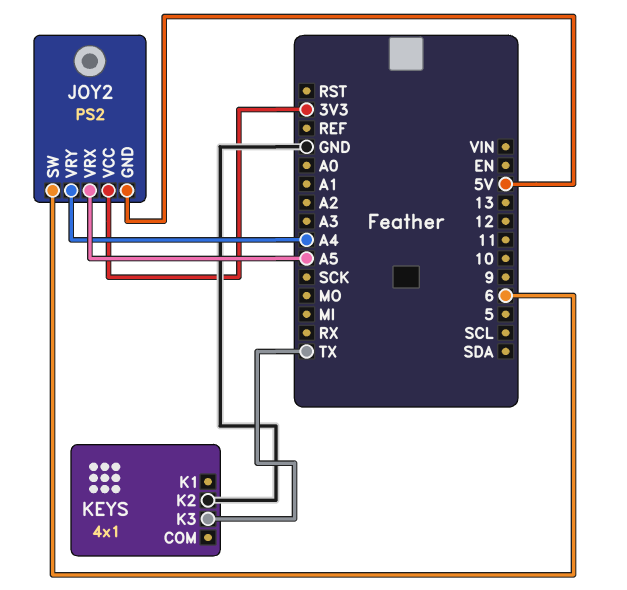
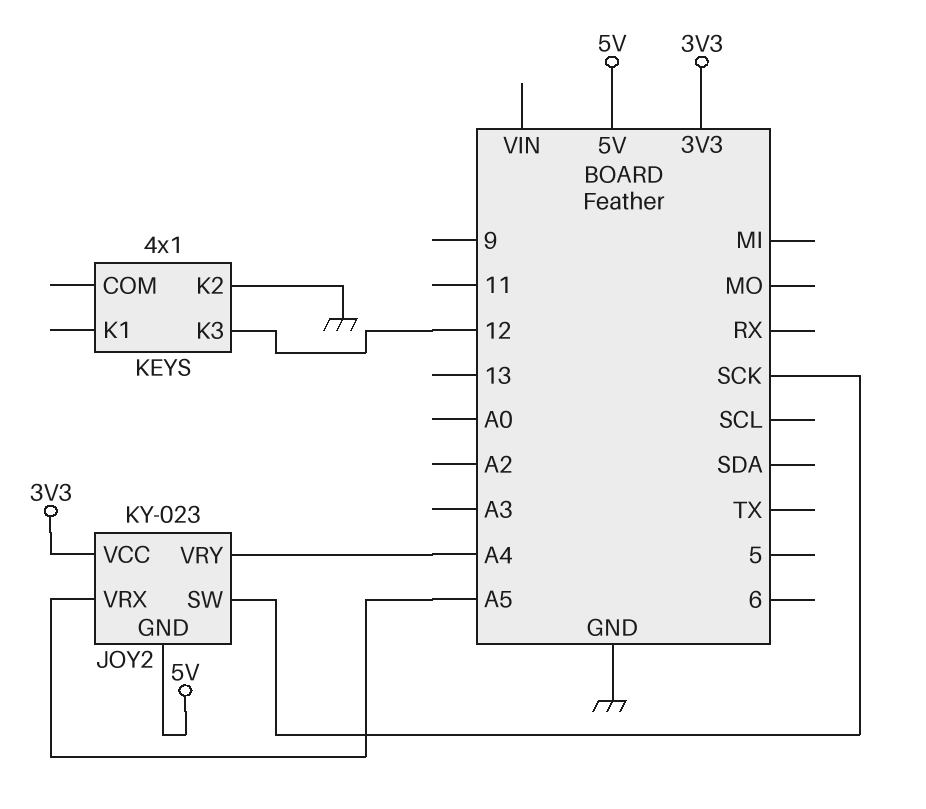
JOY2: PS2 -> KY-023
JOY2 pin SW: 6 -> SCK
KEYS pin K3: TX -> 12

